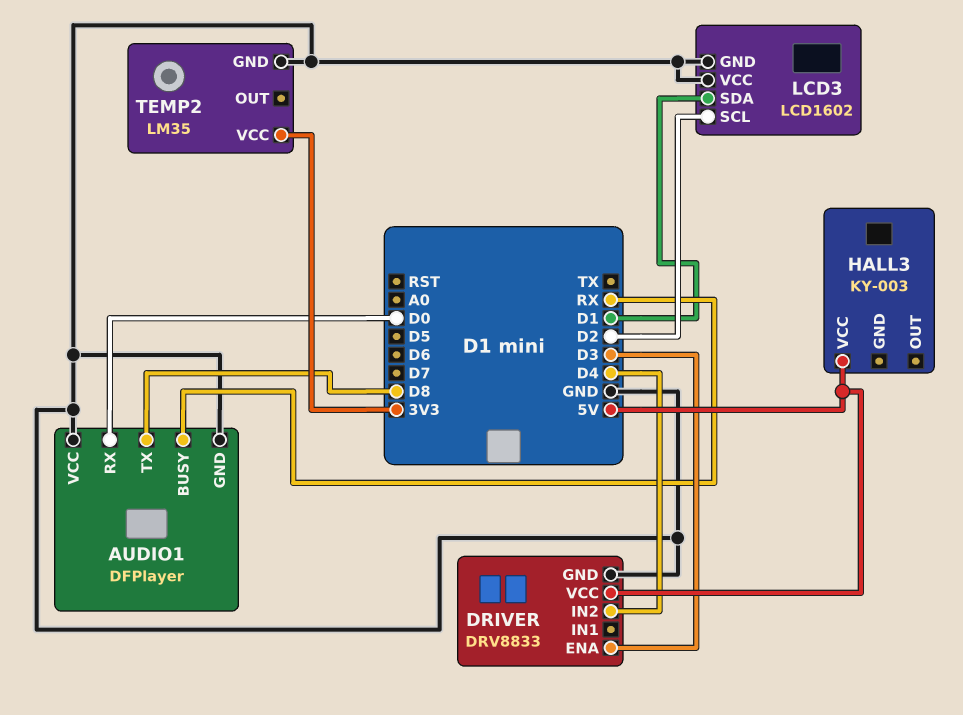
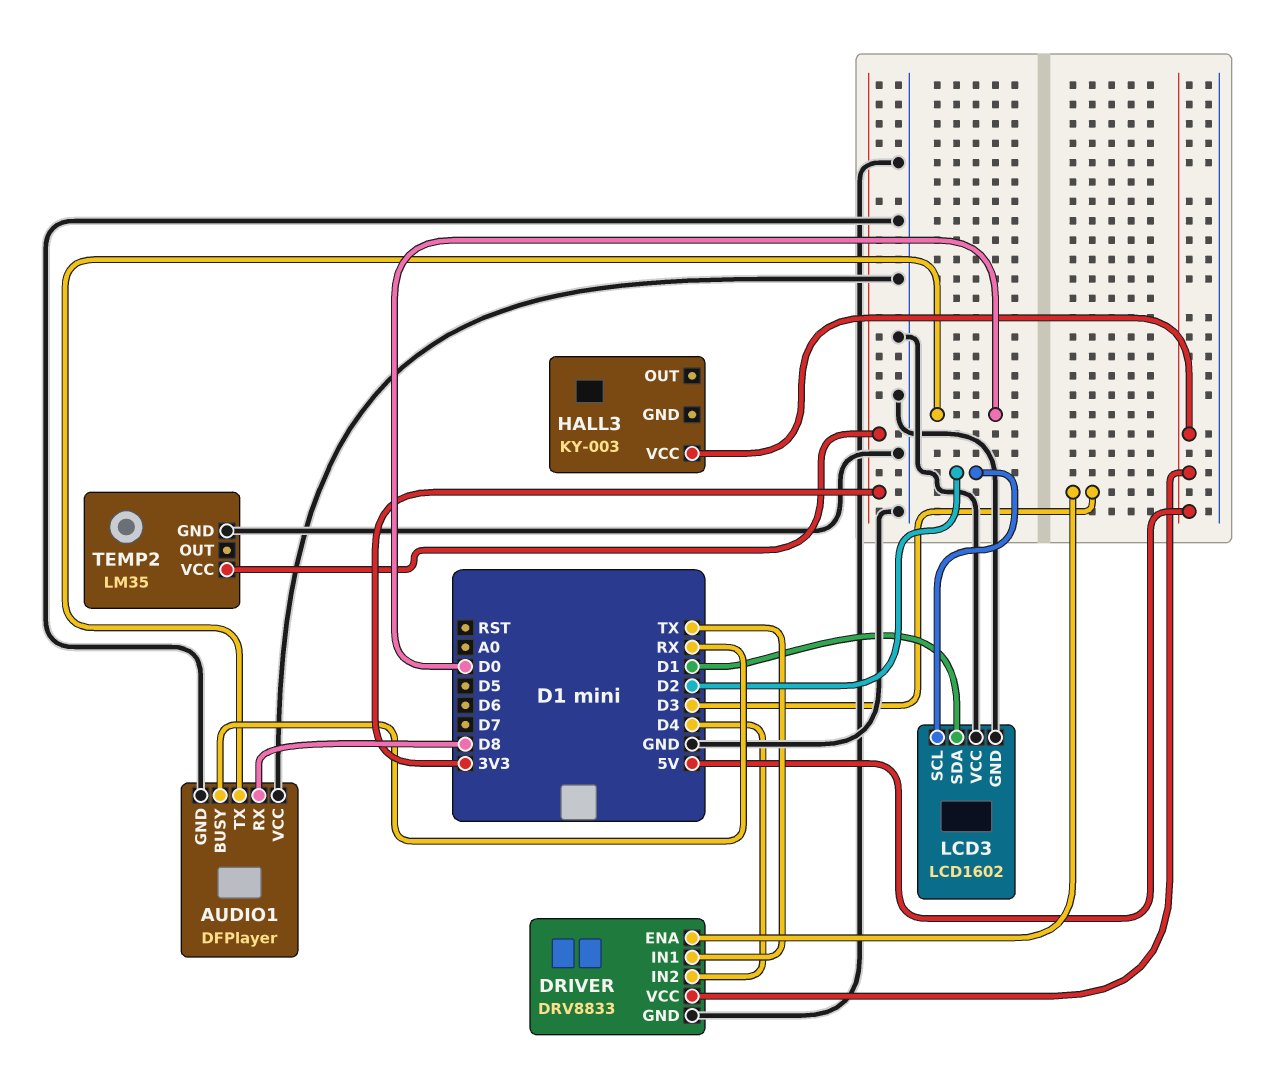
AUDIO1 pin RX: D0 -> D8
AUDIO1 pin TX: D8 -> D0
DRIVER pin IN1: none -> TX

